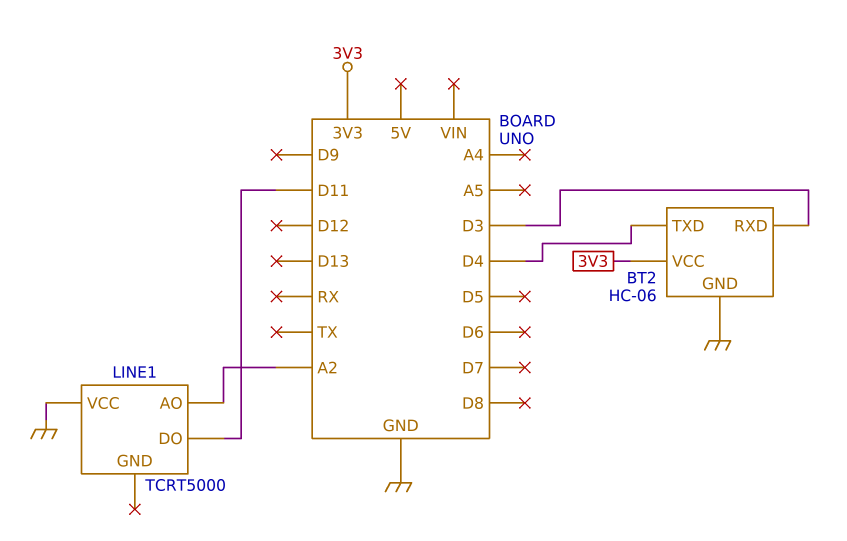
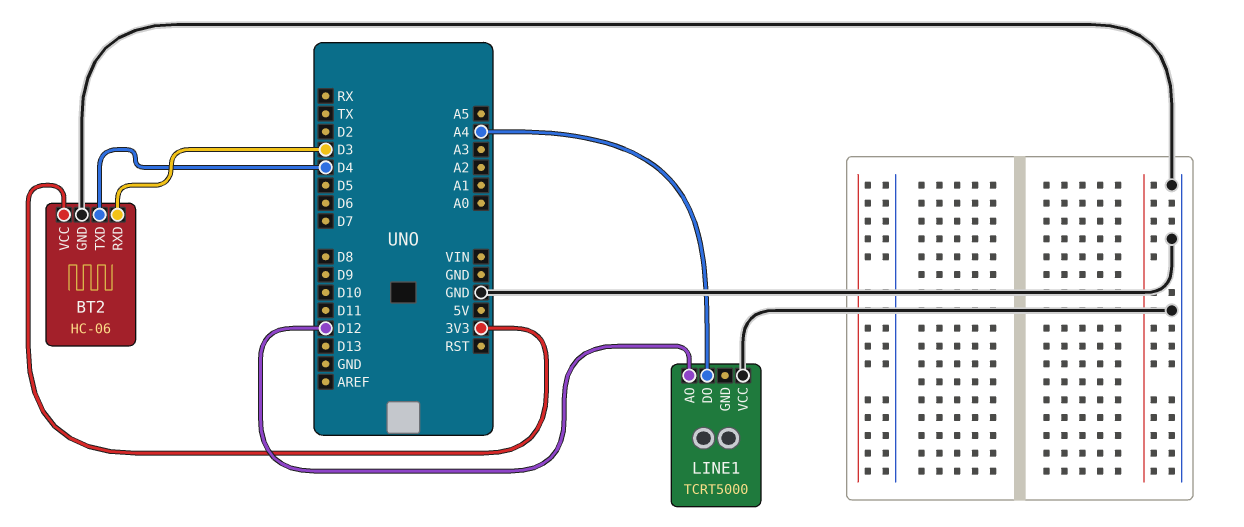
LINE1 pin AO: A2 -> D12
LINE1 pin DO: D11 -> A4

